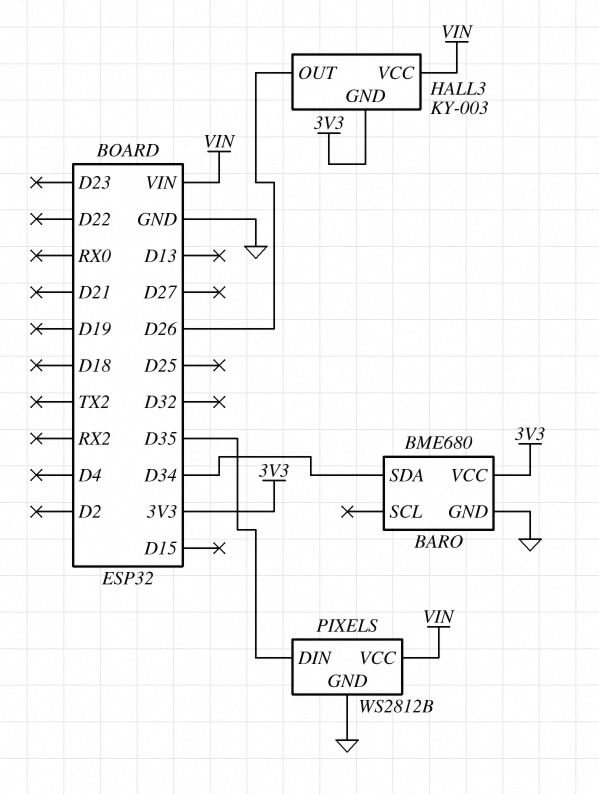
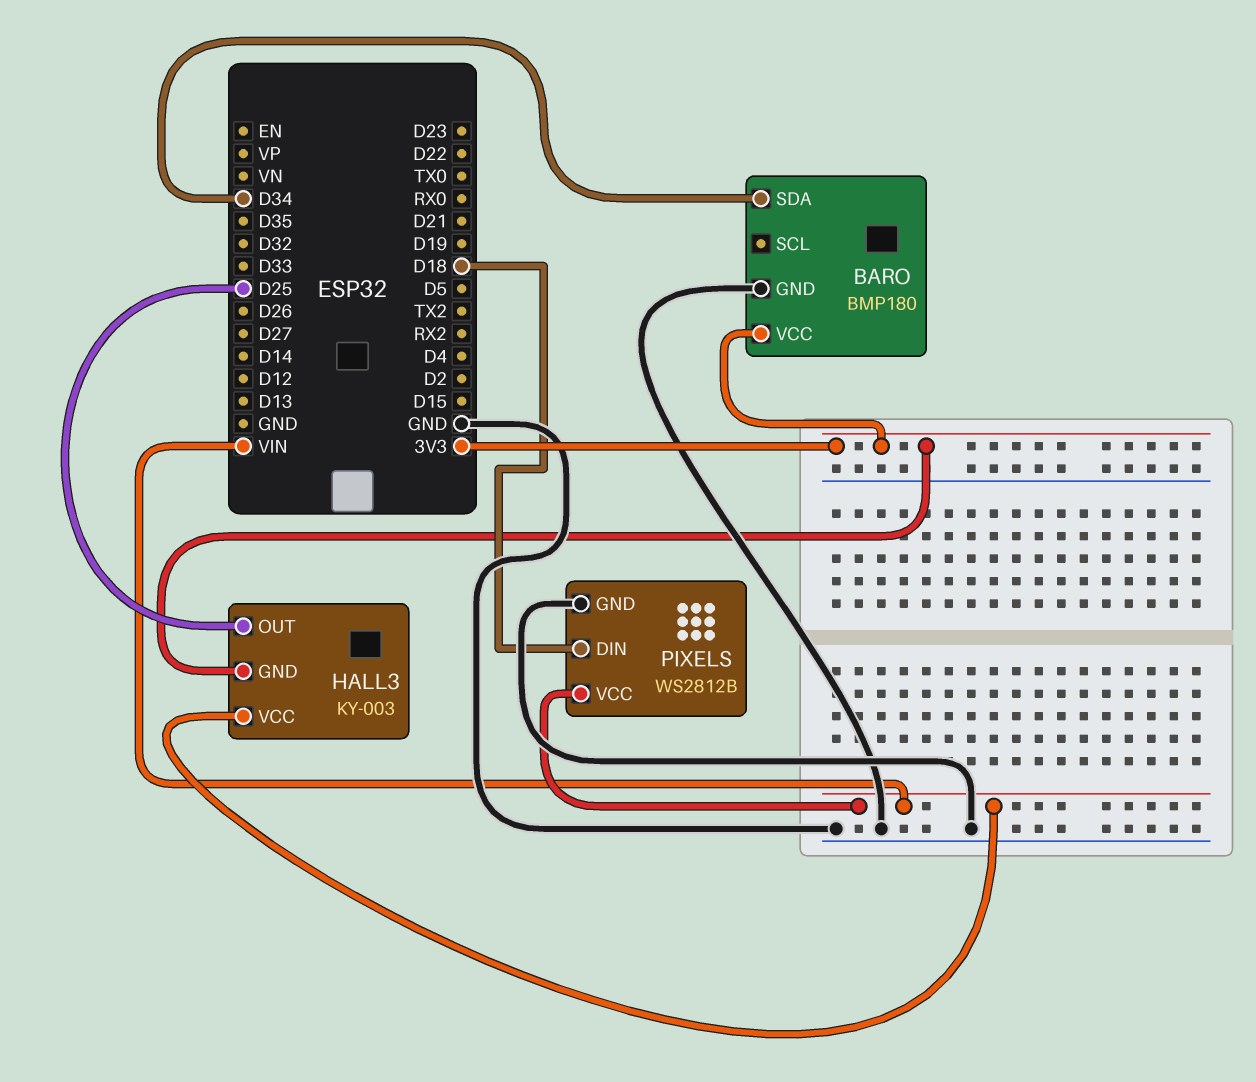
BARO: BME680 -> BMP180
HALL3 pin OUT: D26 -> D25
PIXELS pin DIN: D35 -> D18

